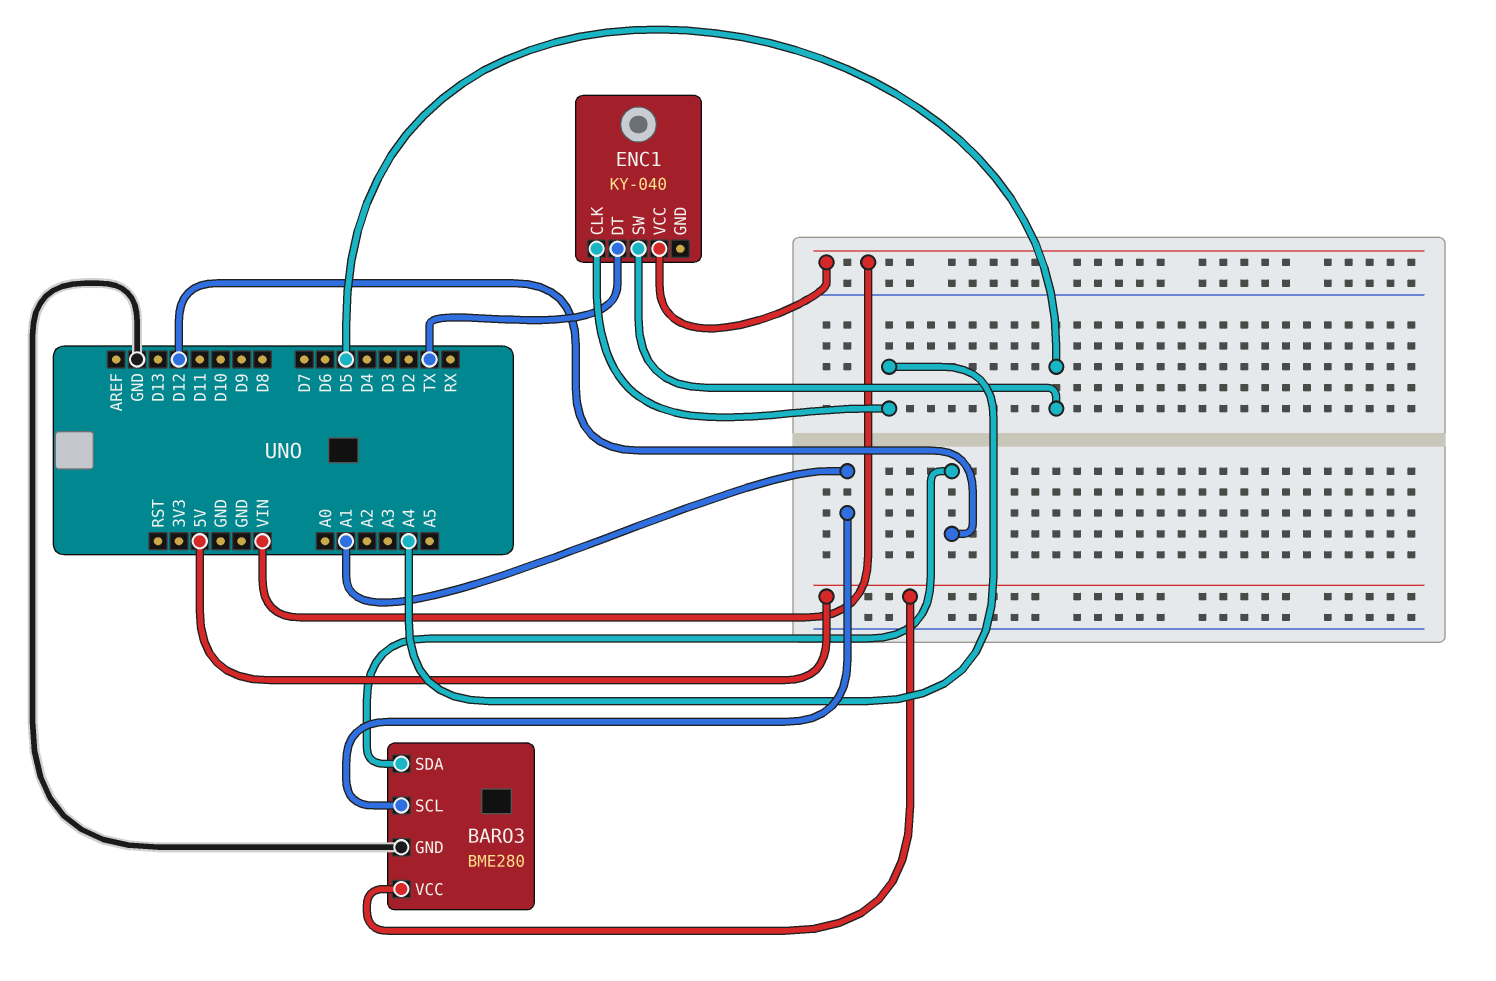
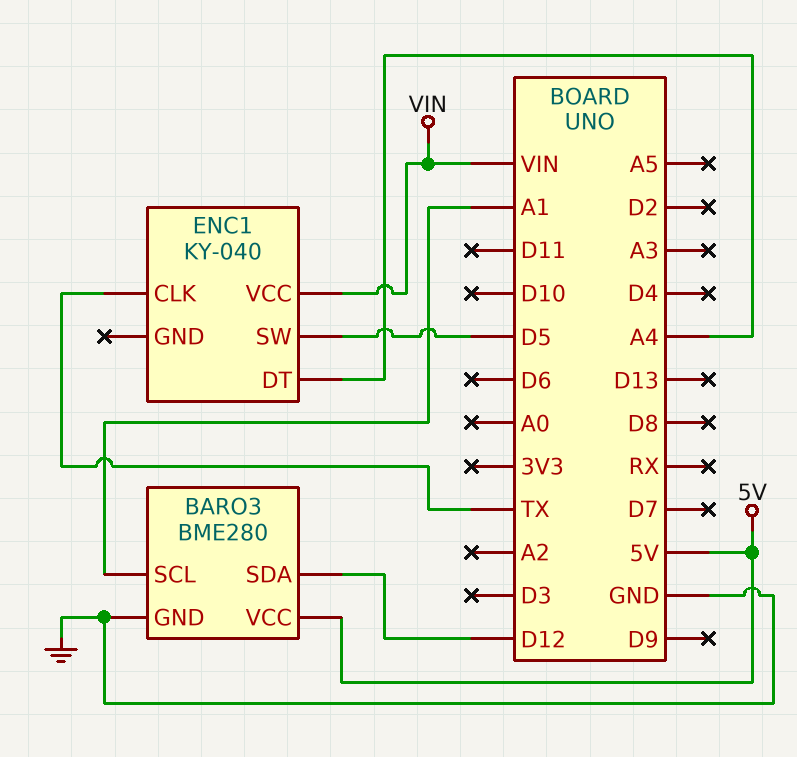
ENC1 pin CLK: A4 -> TX
ENC1 pin DT: TX -> A4

